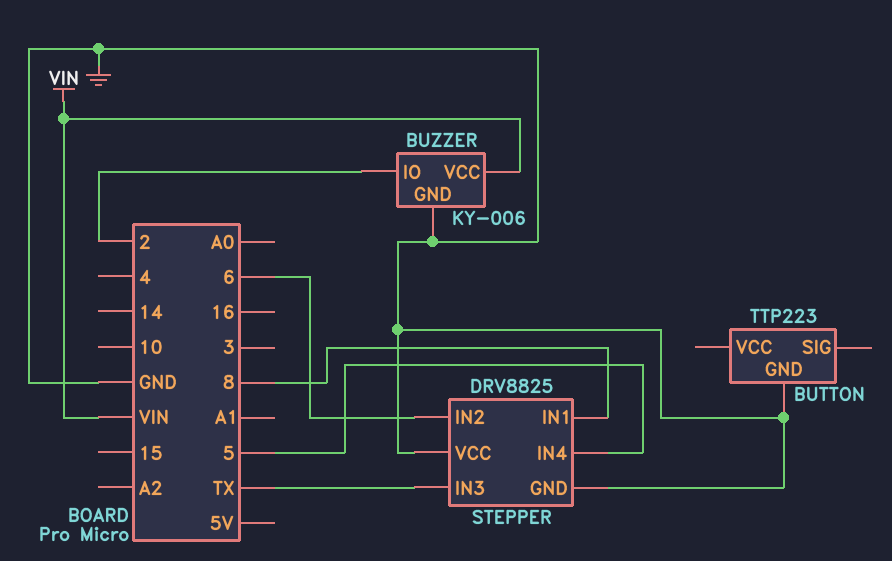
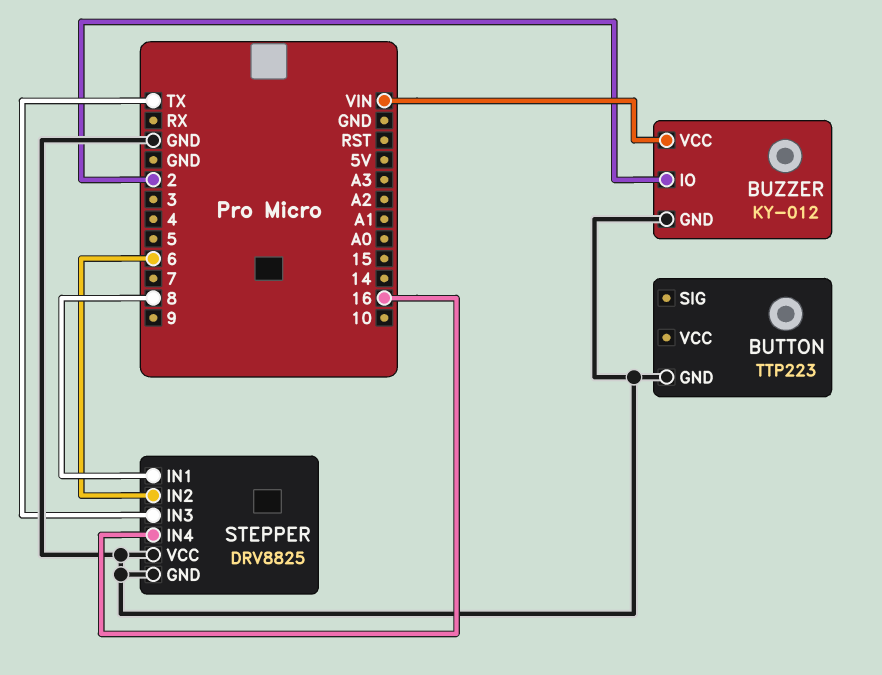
BUZZER: KY-006 -> KY-012
STEPPER pin IN4: 5 -> 16

